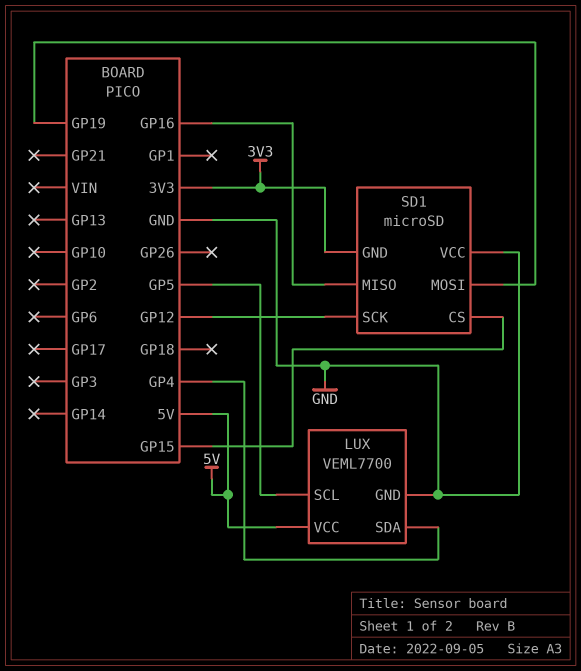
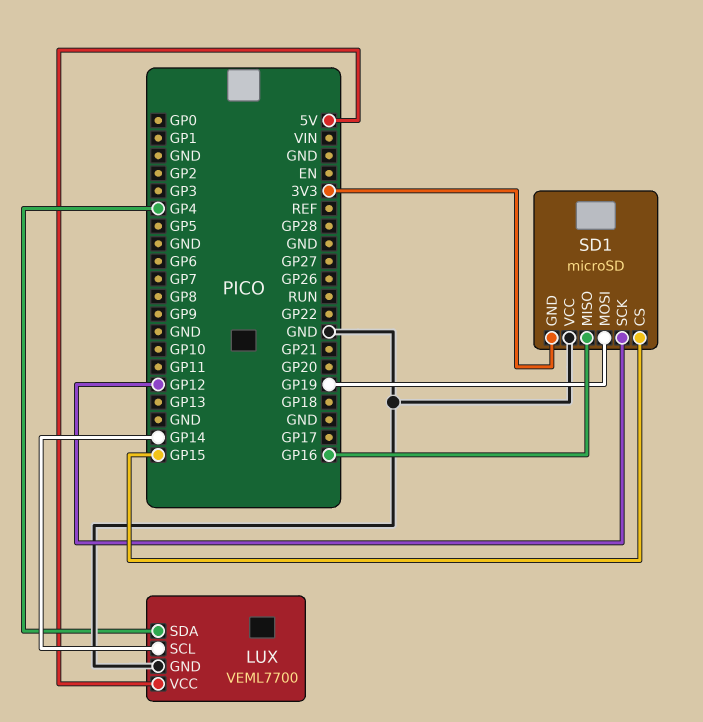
LUX pin SCL: GP5 -> GP14

